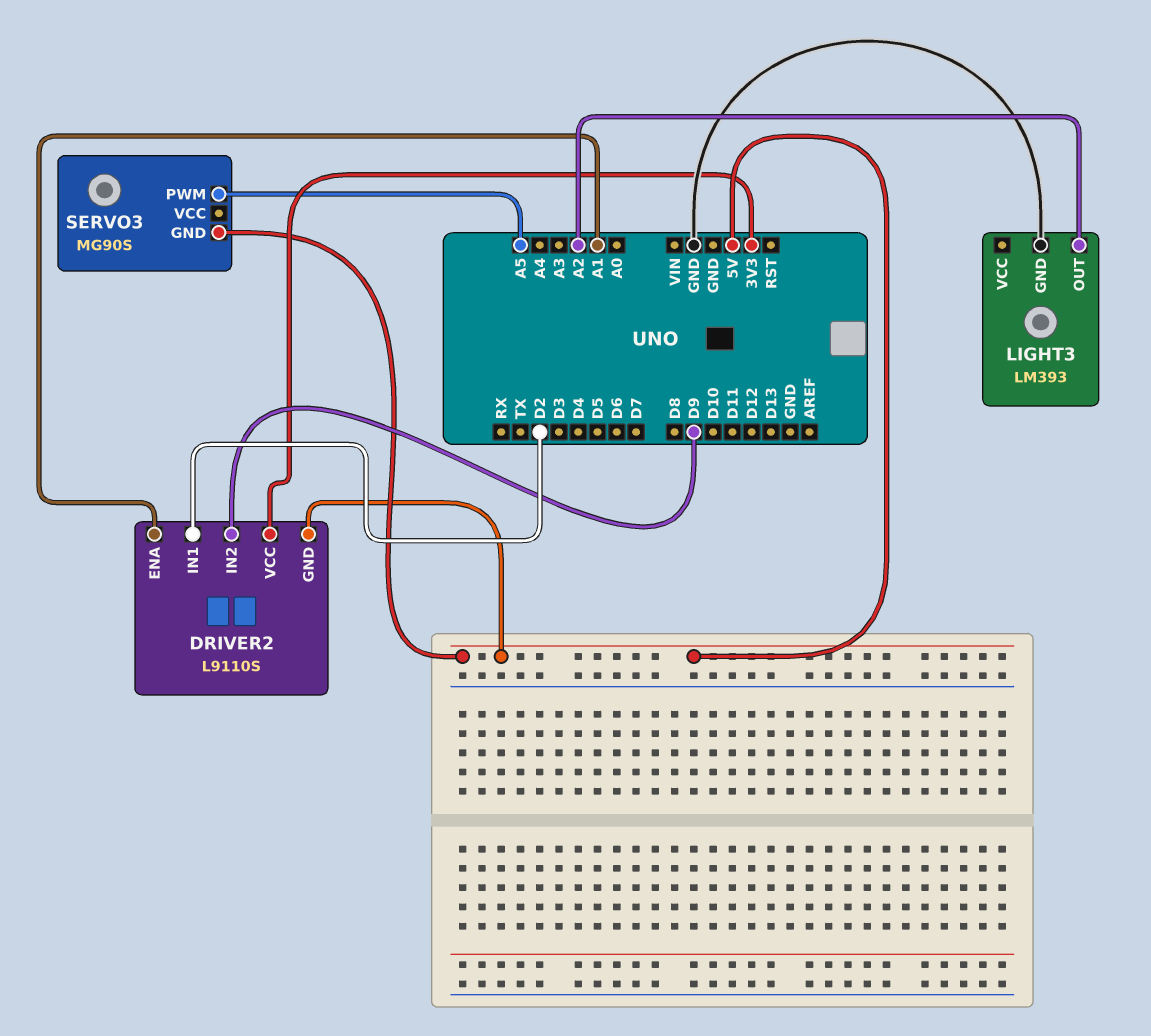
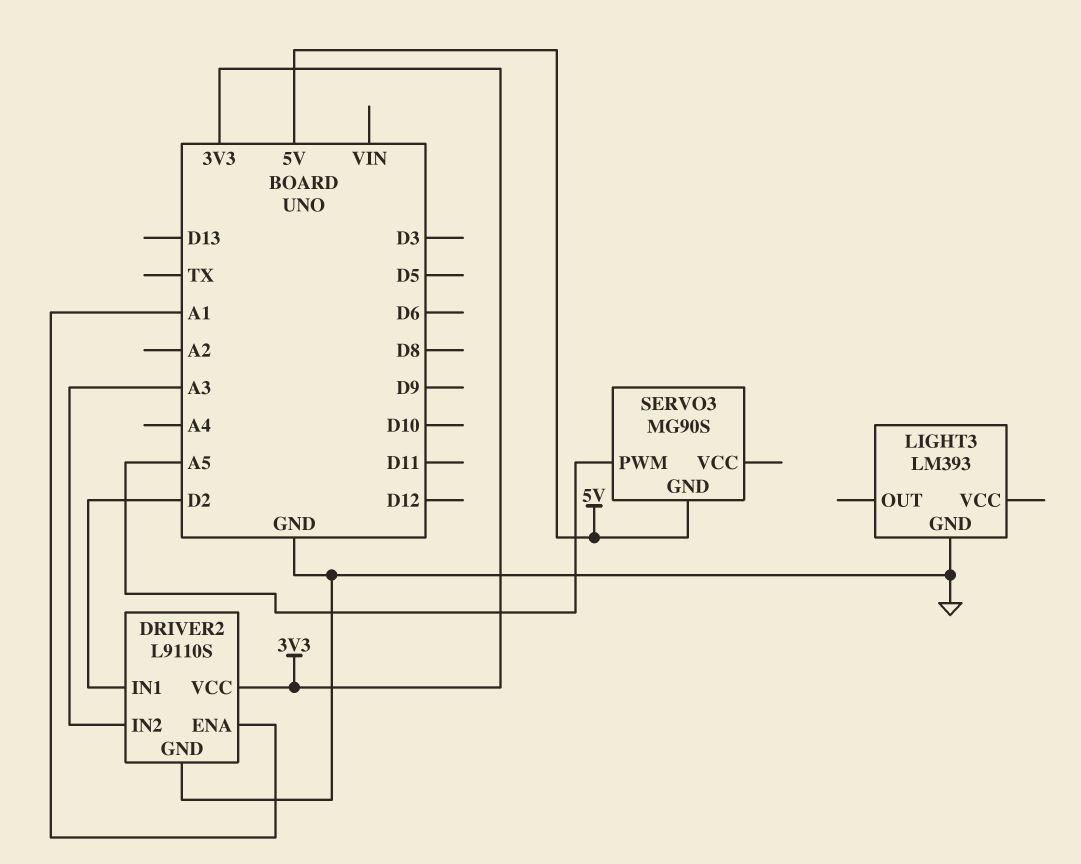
DRIVER2 pin GND: 5V -> GND
DRIVER2 pin IN2: D9 -> A3
LIGHT3 pin OUT: A2 -> none

